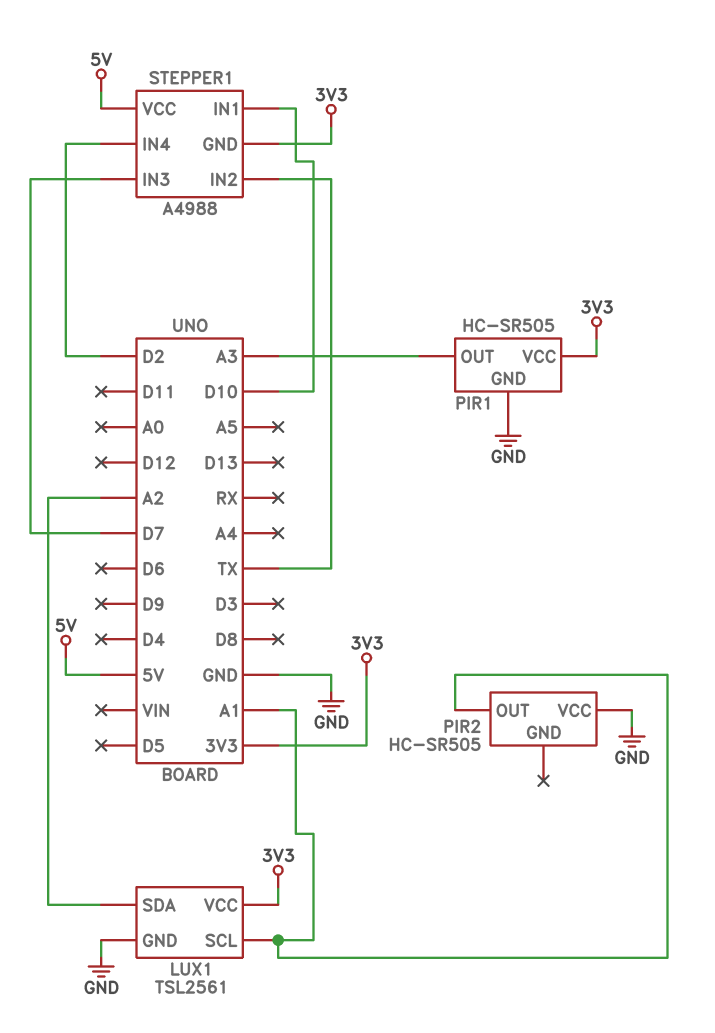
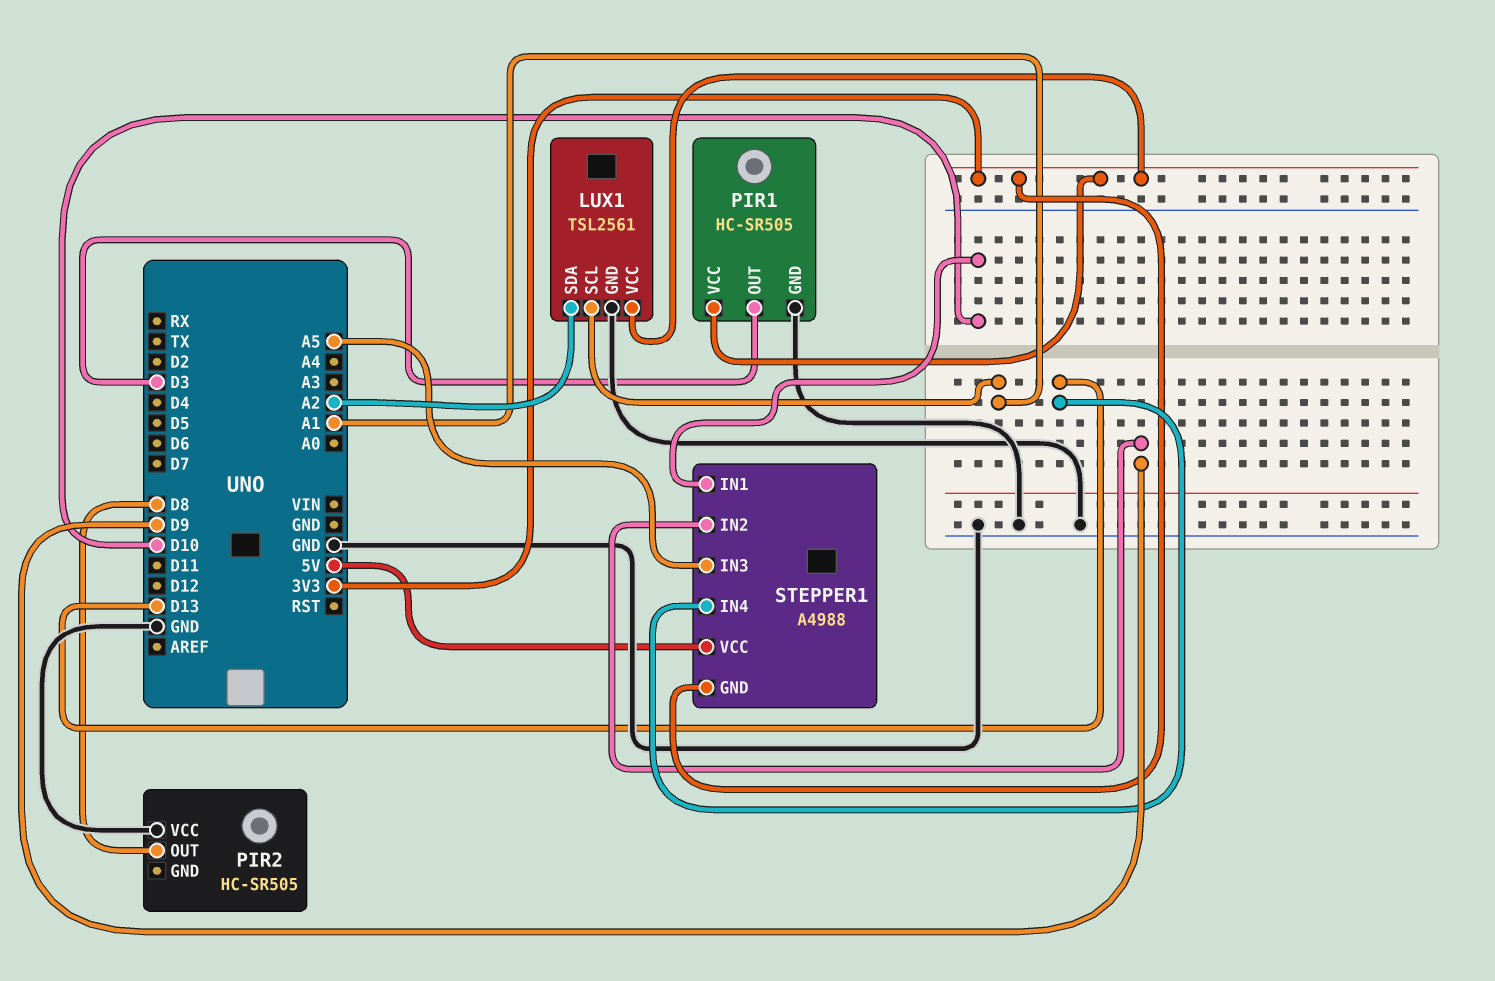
PIR1 pin OUT: A3 -> D3
PIR2 pin OUT: A1 -> D8
STEPPER1 pin IN2: TX -> D9
STEPPER1 pin IN3: D7 -> A5
STEPPER1 pin IN4: D2 -> D13

